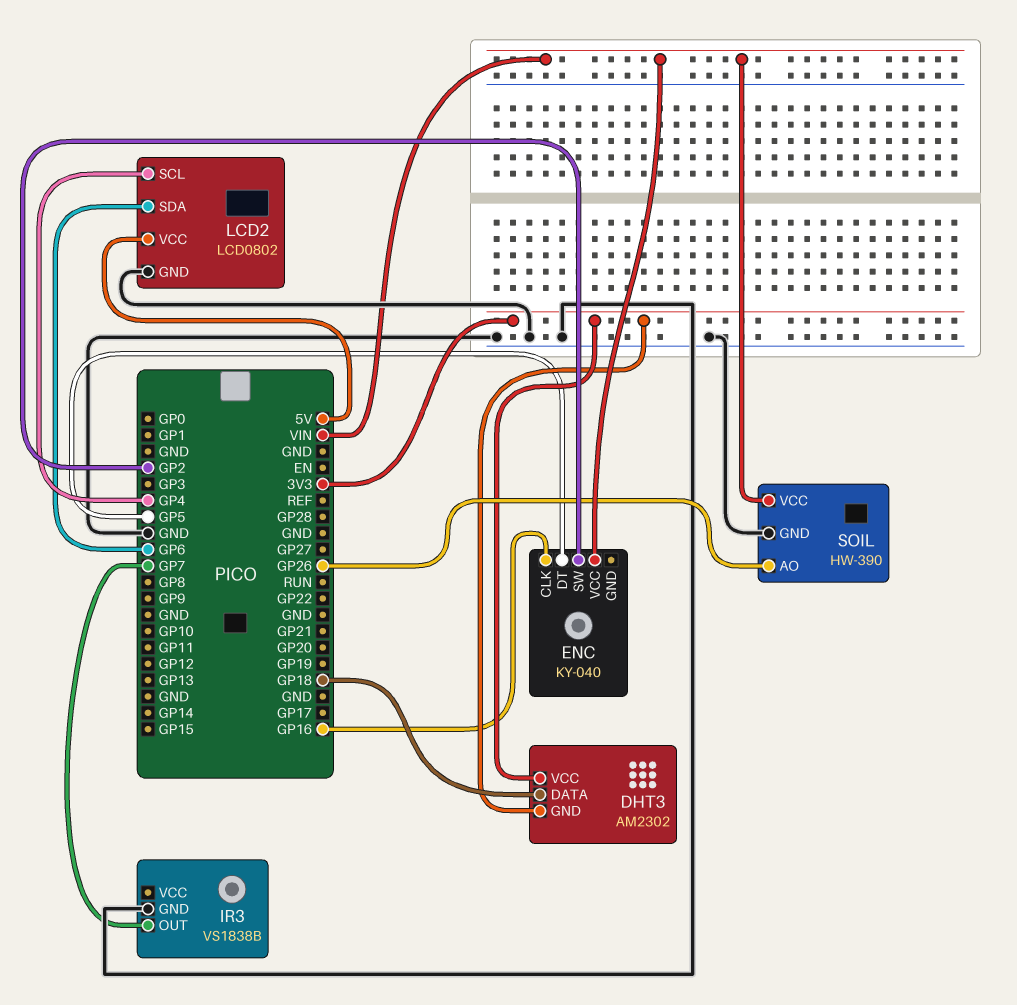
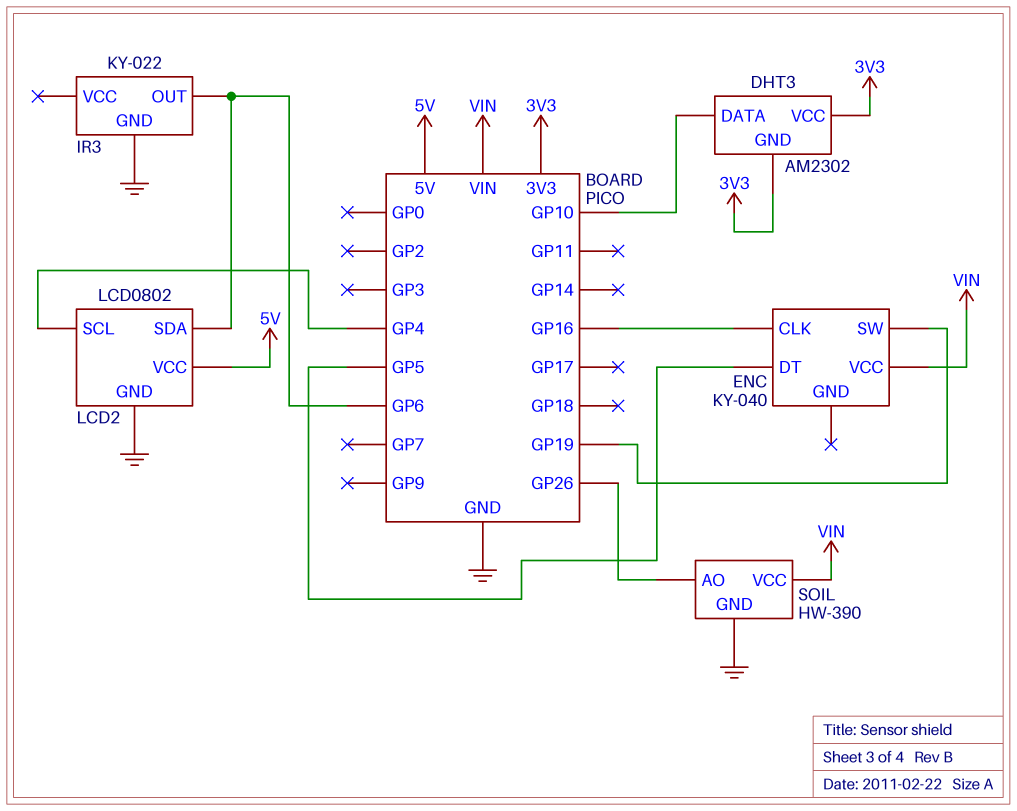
DHT3 pin DATA: GP18 -> GP10
ENC pin SW: GP2 -> GP19
IR3: VS1838B -> KY-022
IR3 pin OUT: GP7 -> GP6

